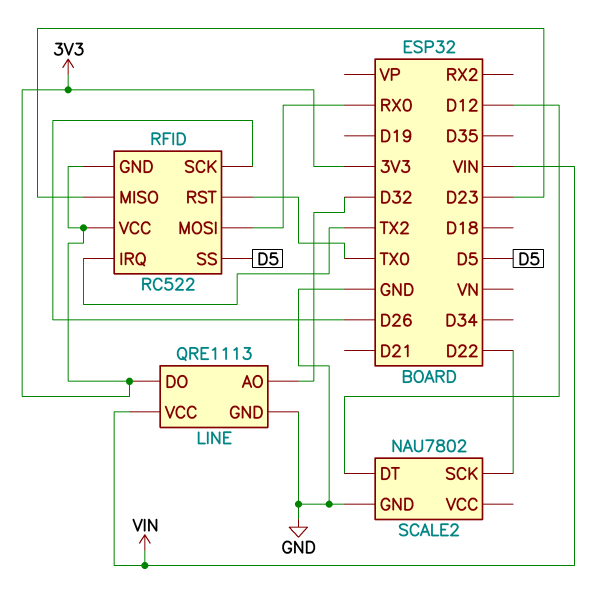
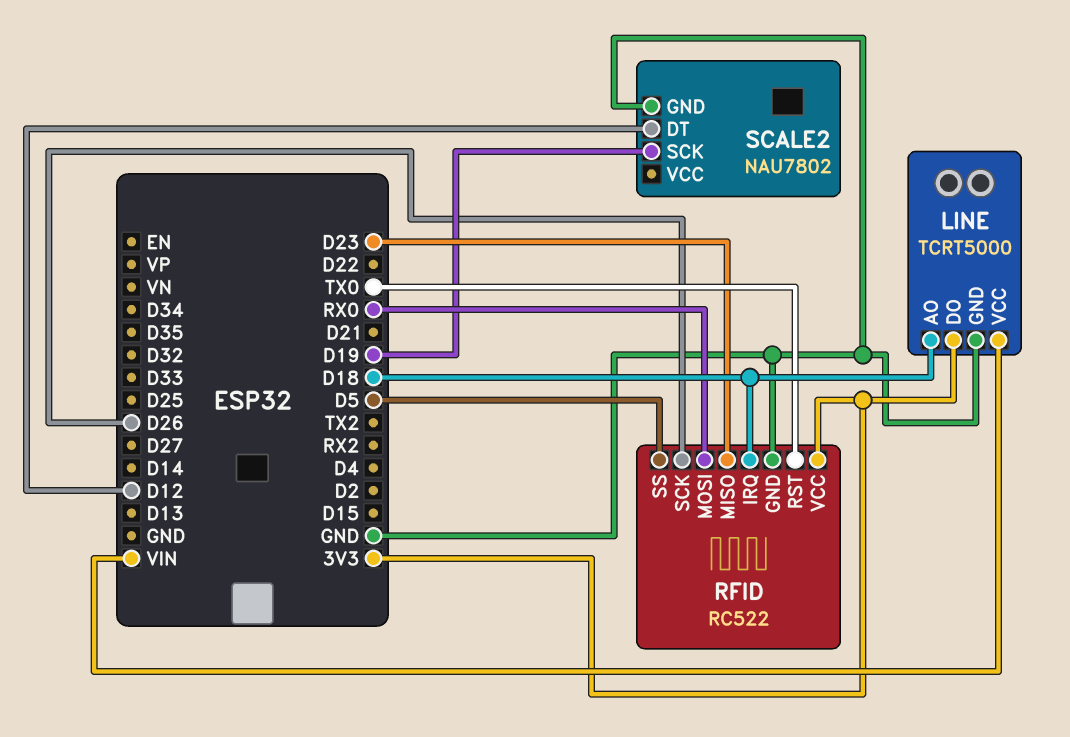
LINE: QRE1113 -> TCRT5000
LINE pin AO: D32 -> D18
RFID pin GND: 3V3 -> GND
RFID pin IRQ: TX2 -> D18
SCALE2 pin SCK: D22 -> D19

